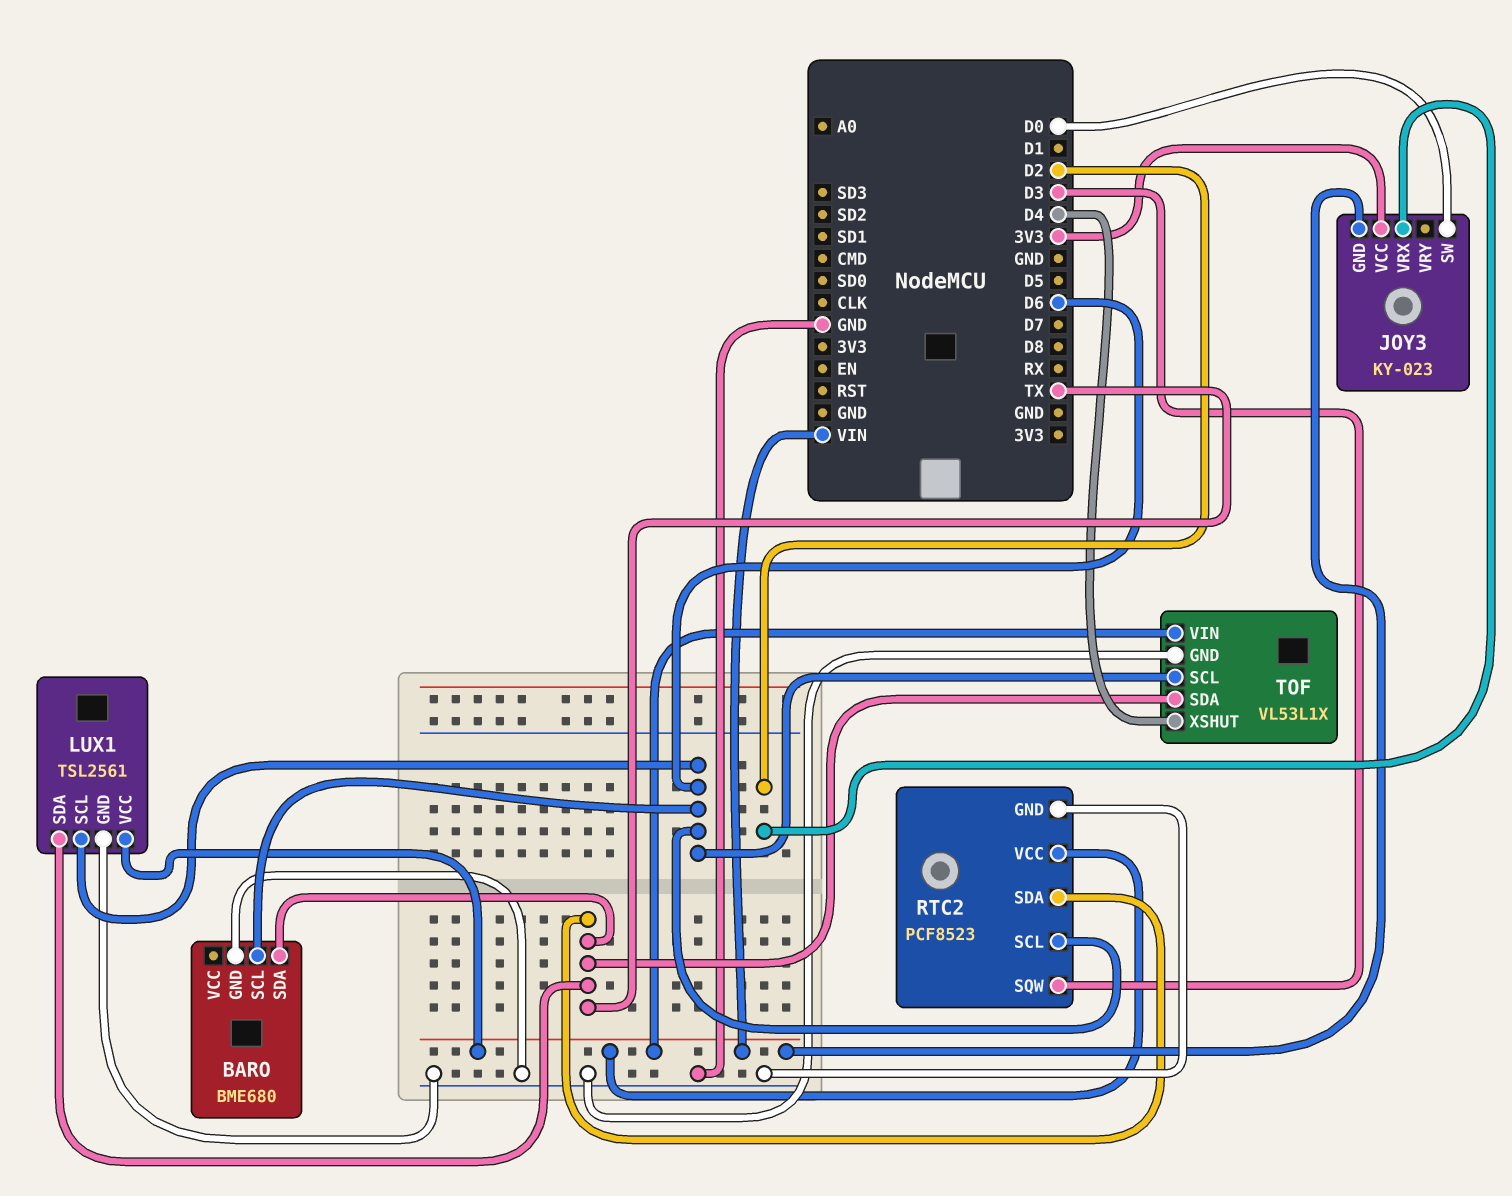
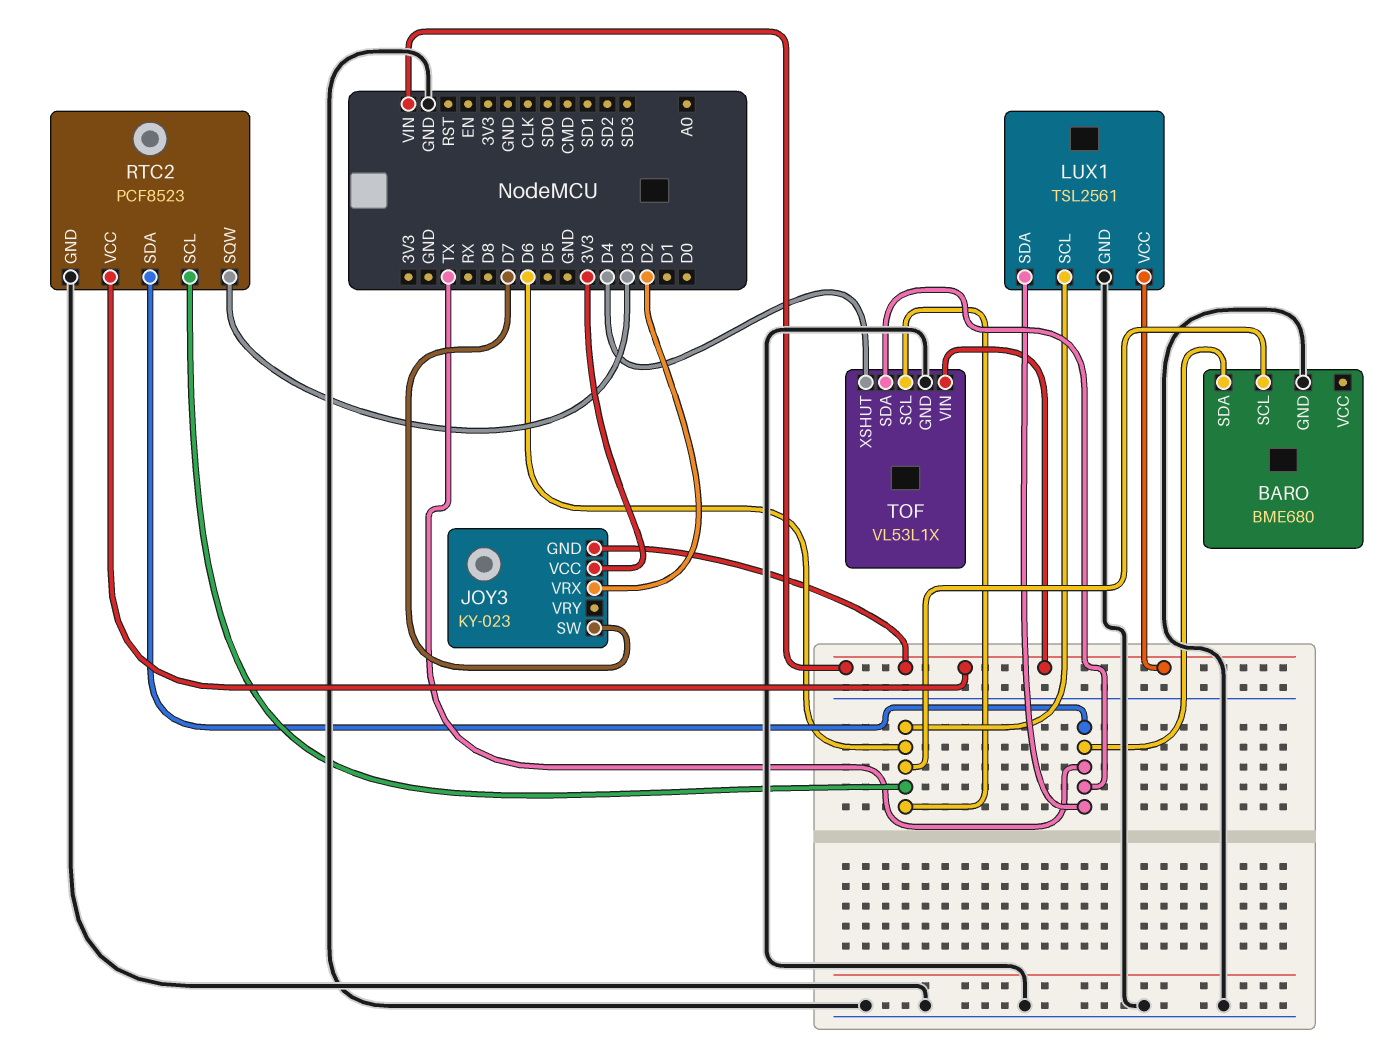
JOY3 pin SW: D0 -> D7

